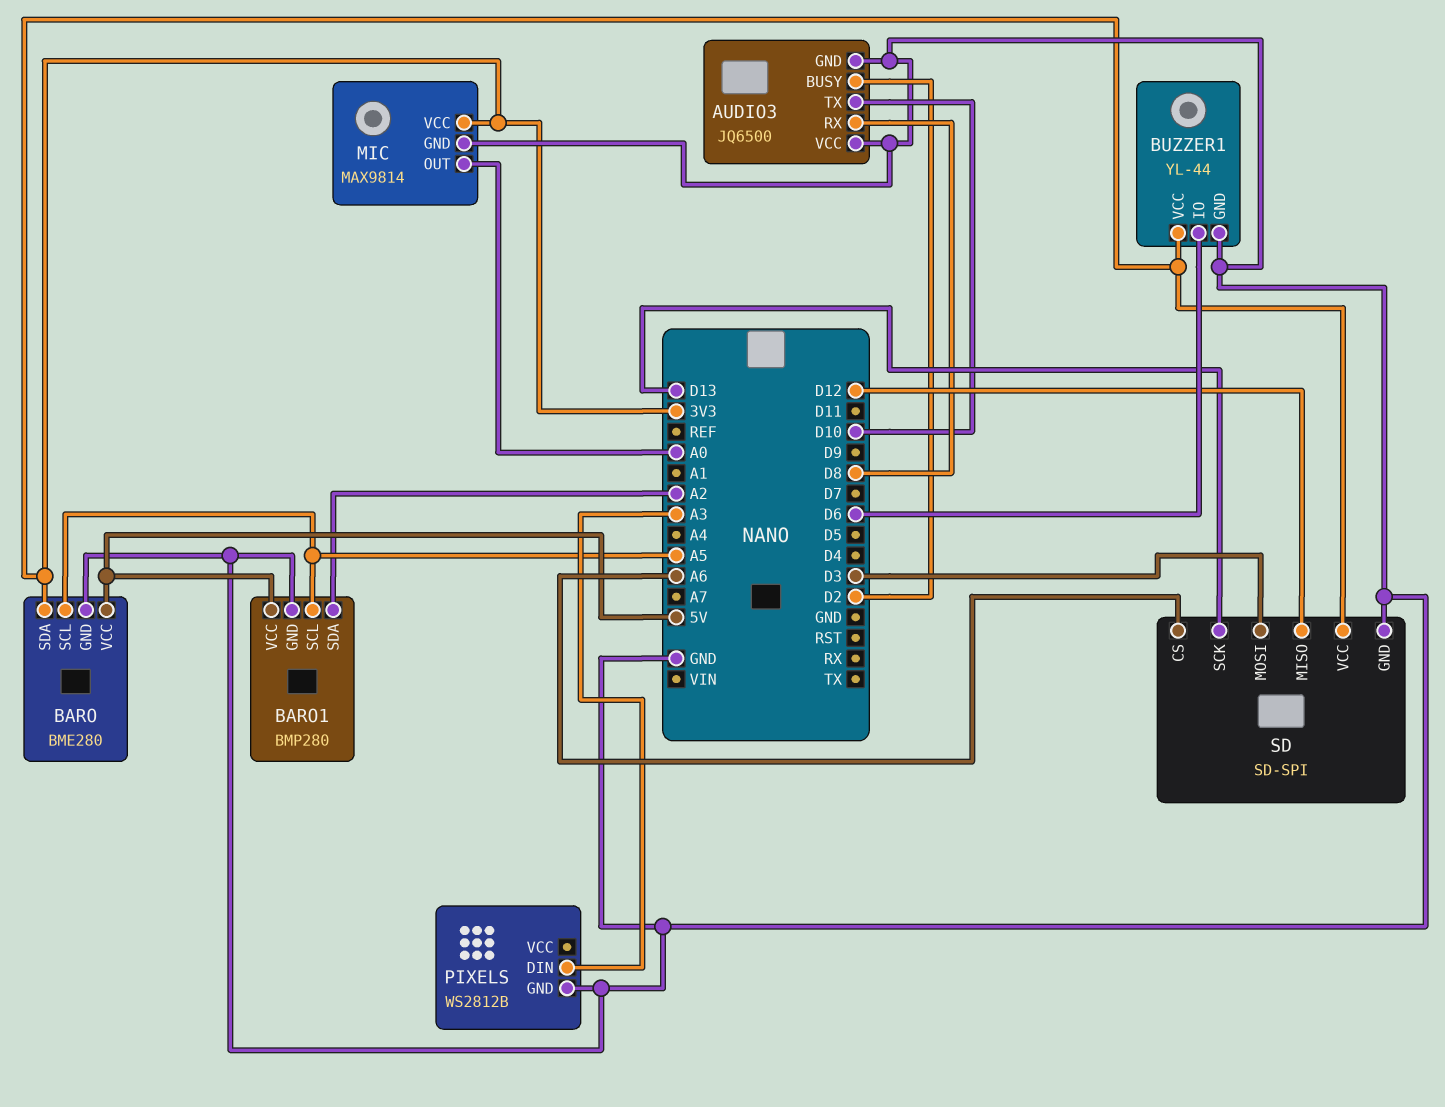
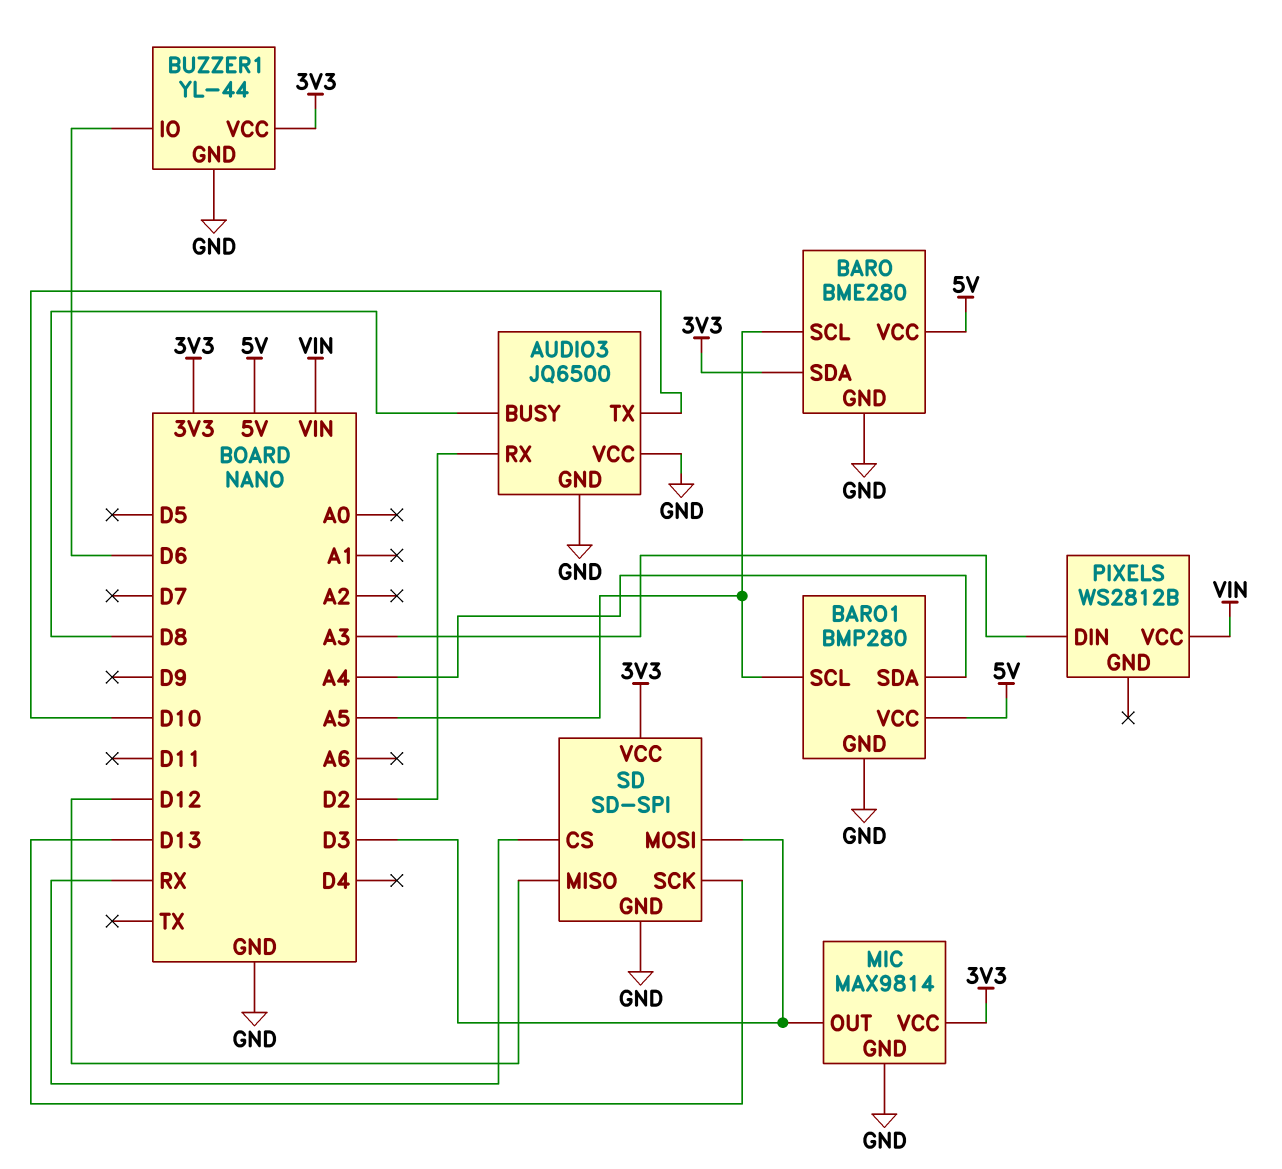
AUDIO3 pin BUSY: D2 -> D8
AUDIO3 pin RX: D8 -> D2
BARO1 pin SDA: A2 -> A4
MIC pin OUT: A0 -> D3
PIXELS pin GND: GND -> none
PIXELS pin VCC: none -> VIN
SD pin CS: A6 -> RX

